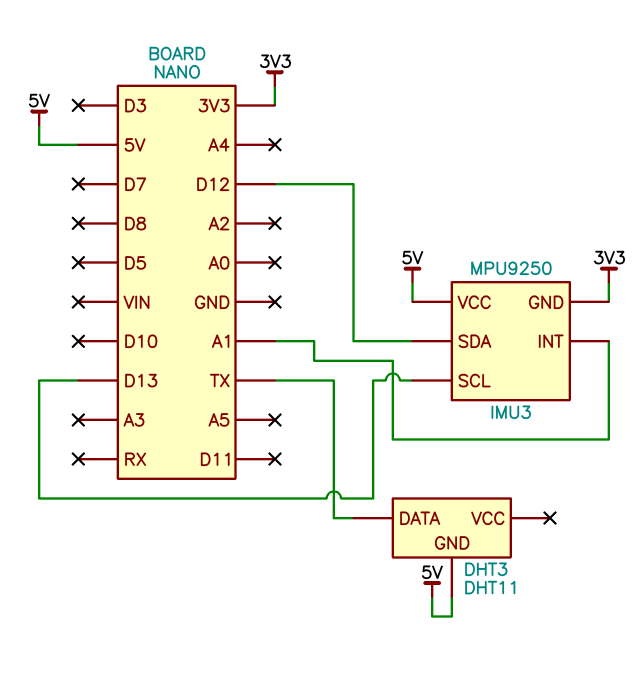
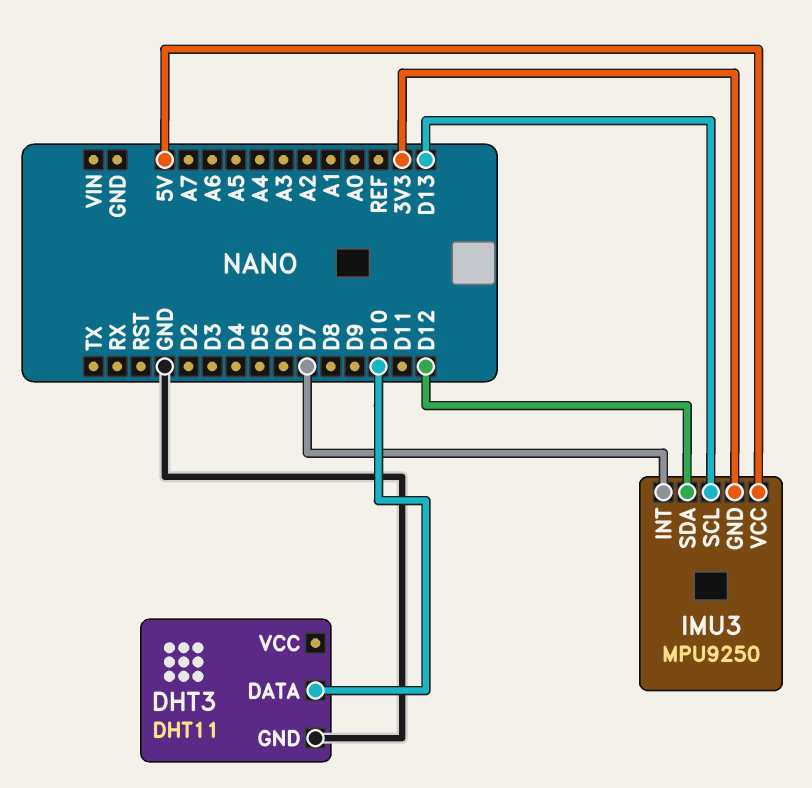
DHT3 pin DATA: TX -> D10
DHT3 pin GND: 5V -> GND
IMU3 pin INT: A1 -> D7

